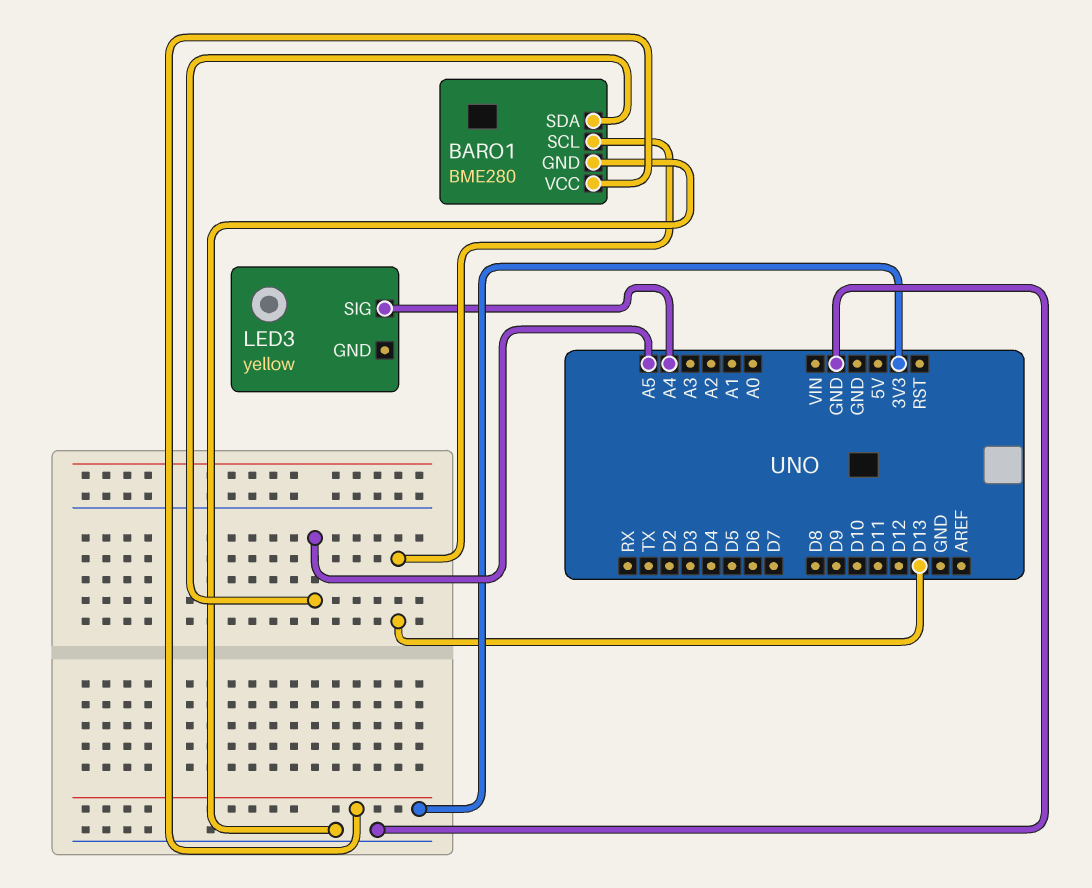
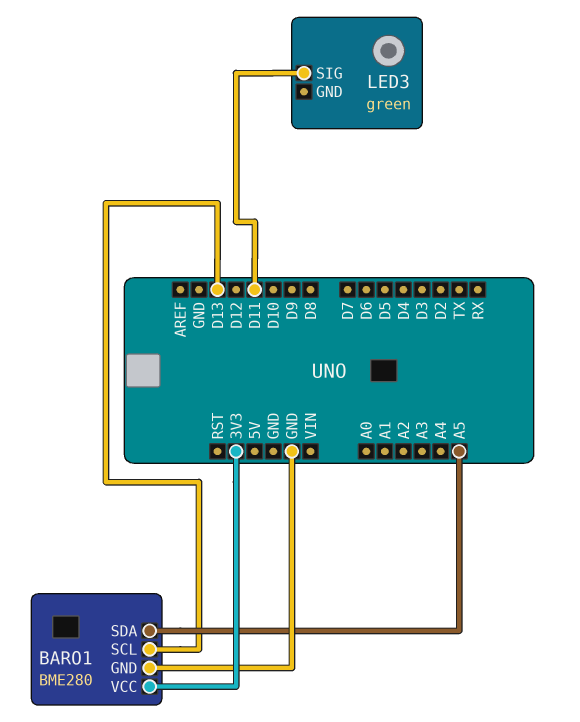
LED3: yellow -> green
LED3 pin SIG: A4 -> D11

